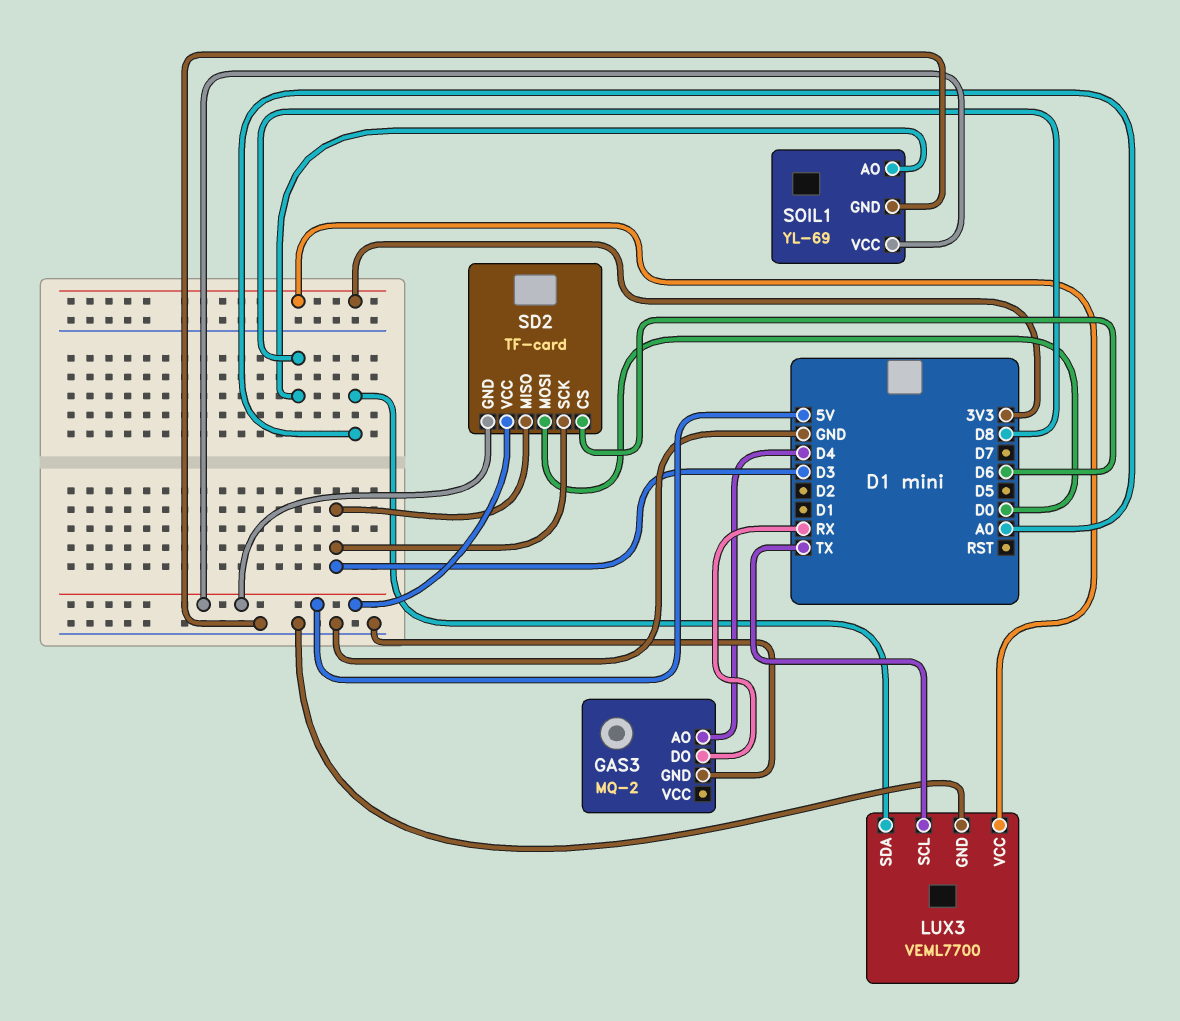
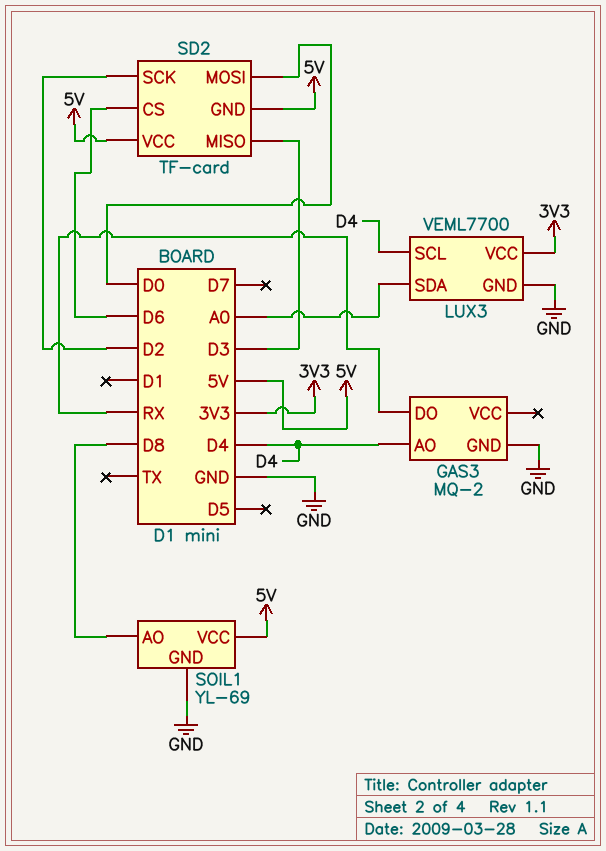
LUX3 pin SCL: TX -> D4
SD2 pin SCK: D3 -> D2

